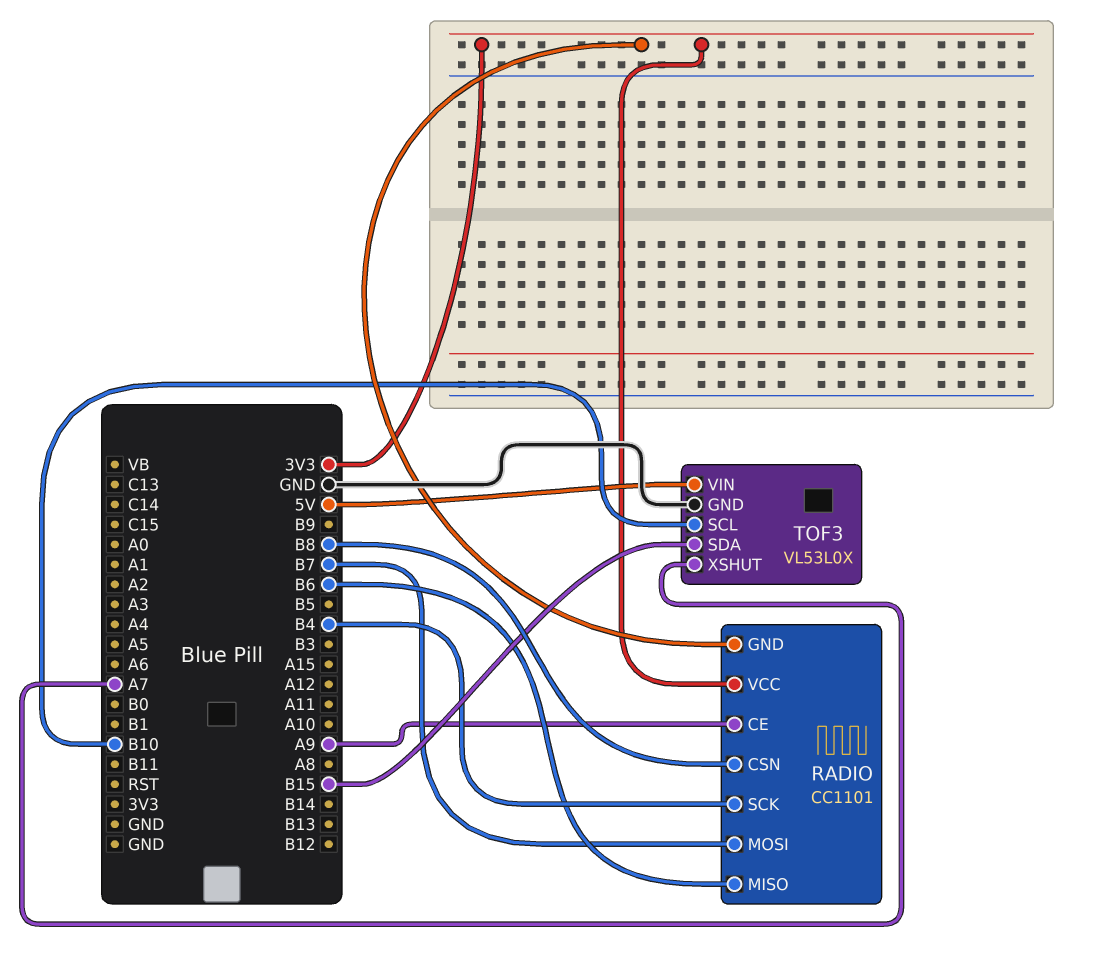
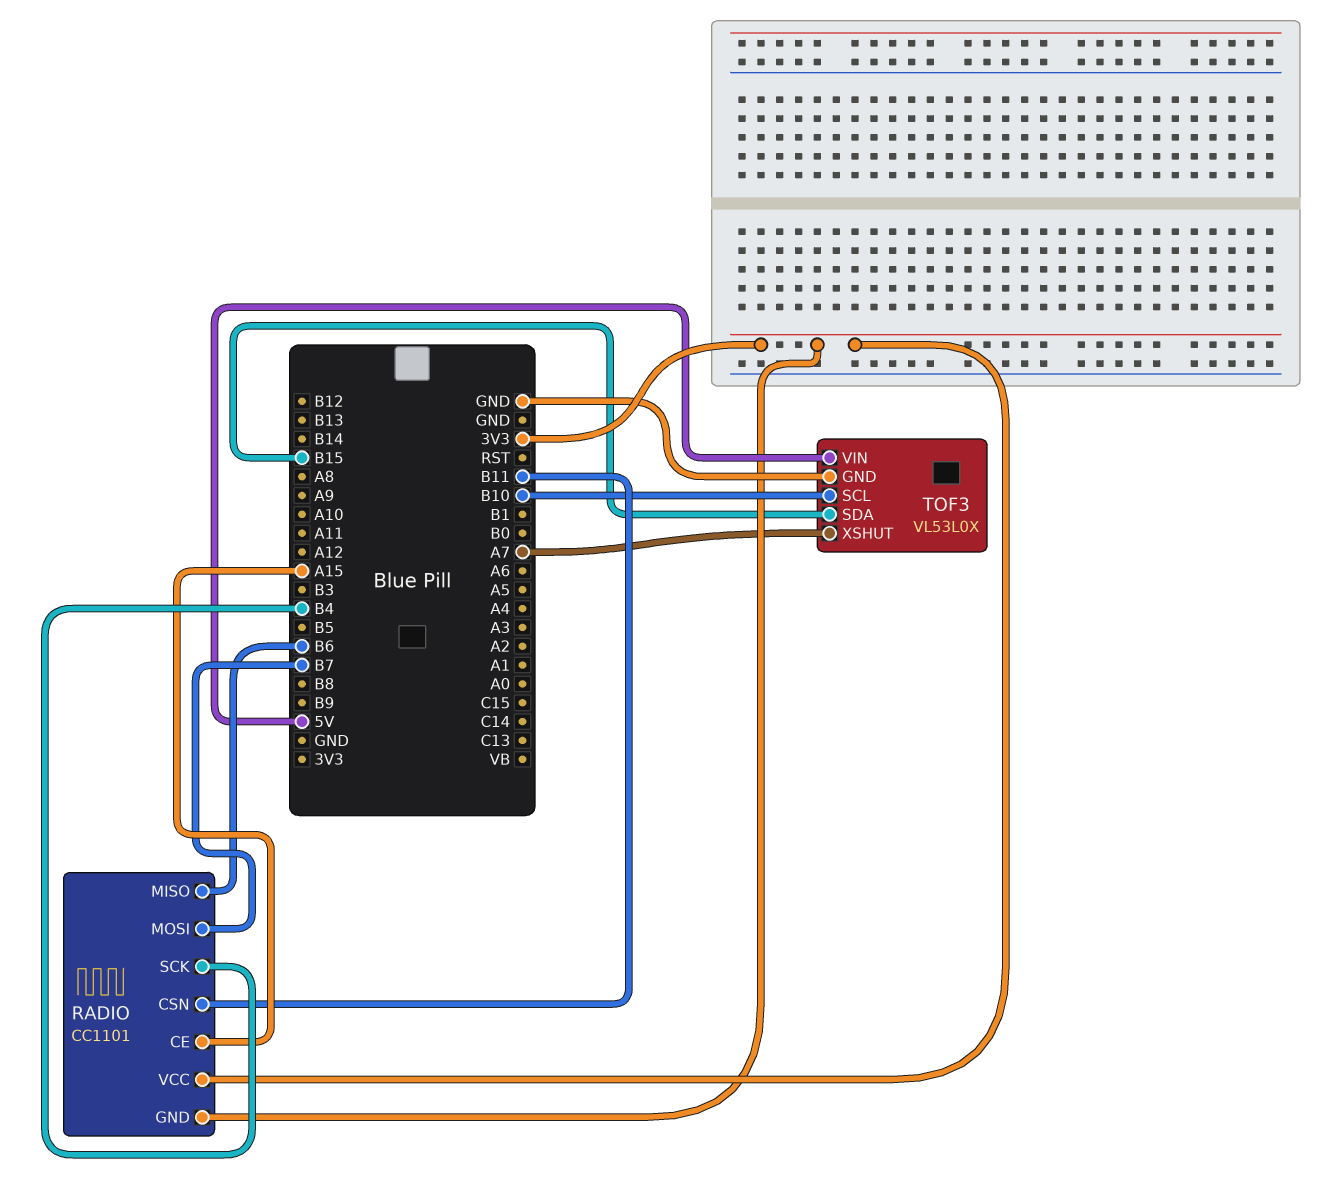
RADIO pin CE: A9 -> A15
RADIO pin CSN: B8 -> B11

